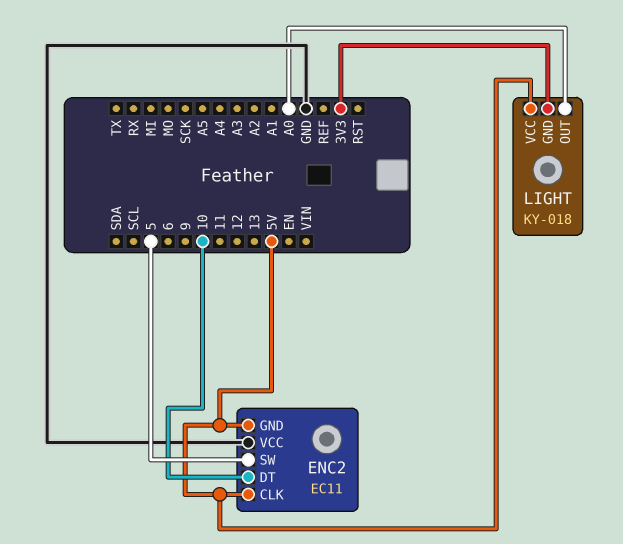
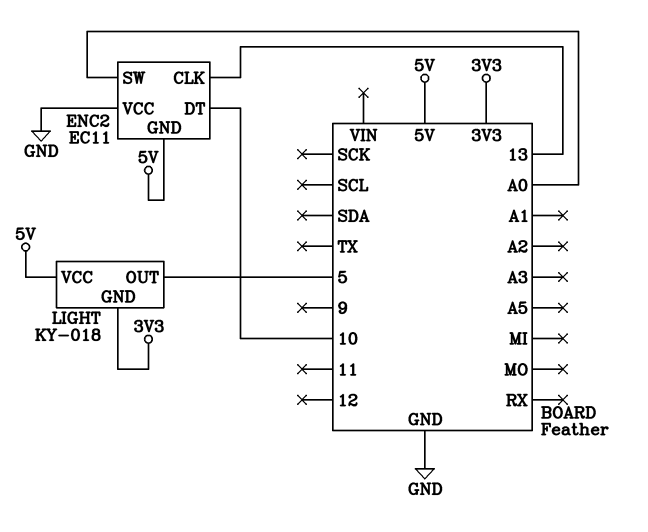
ENC2 pin CLK: 5V -> 13
ENC2 pin SW: 5 -> A0
LIGHT pin OUT: A0 -> 5

